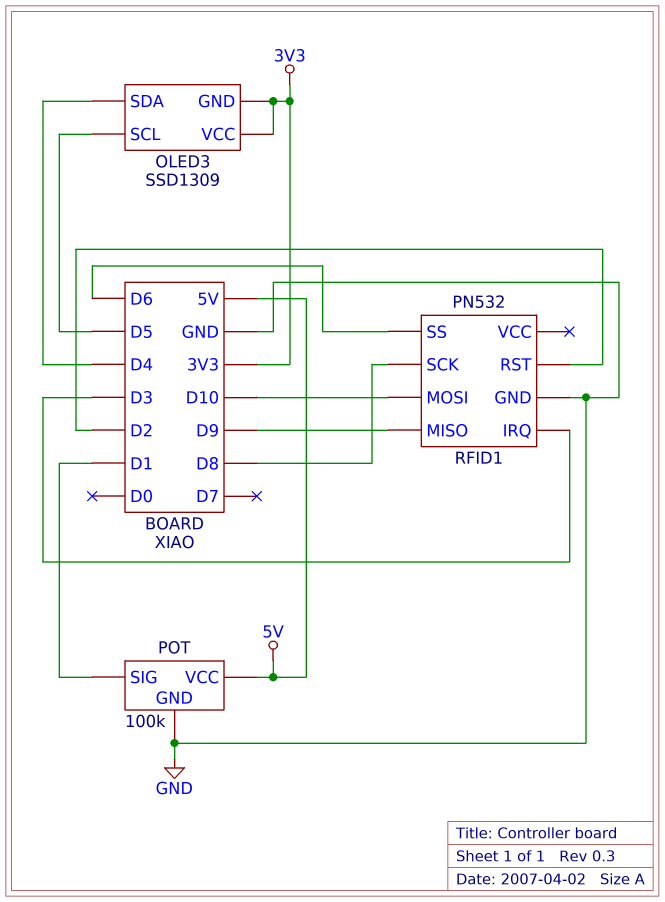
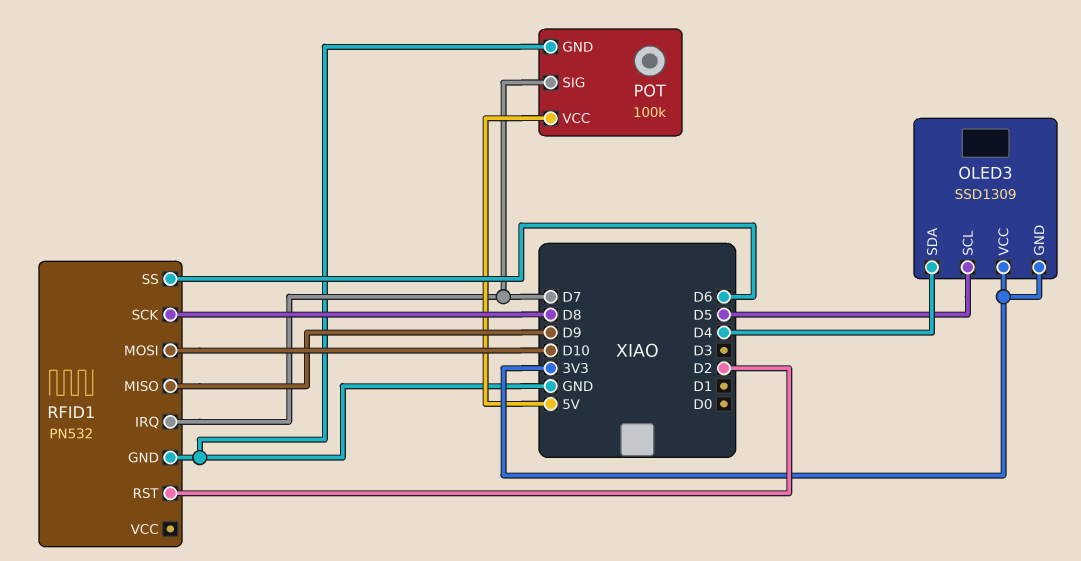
POT pin SIG: D1 -> D7
RFID1 pin IRQ: D3 -> D7

